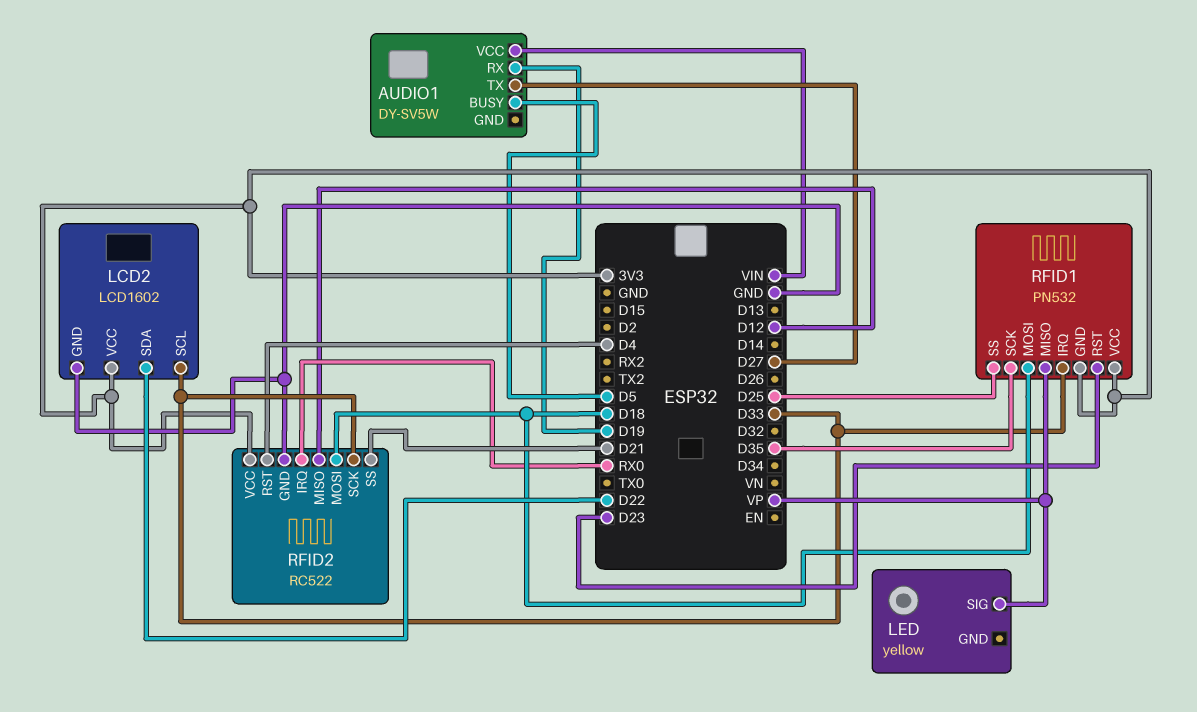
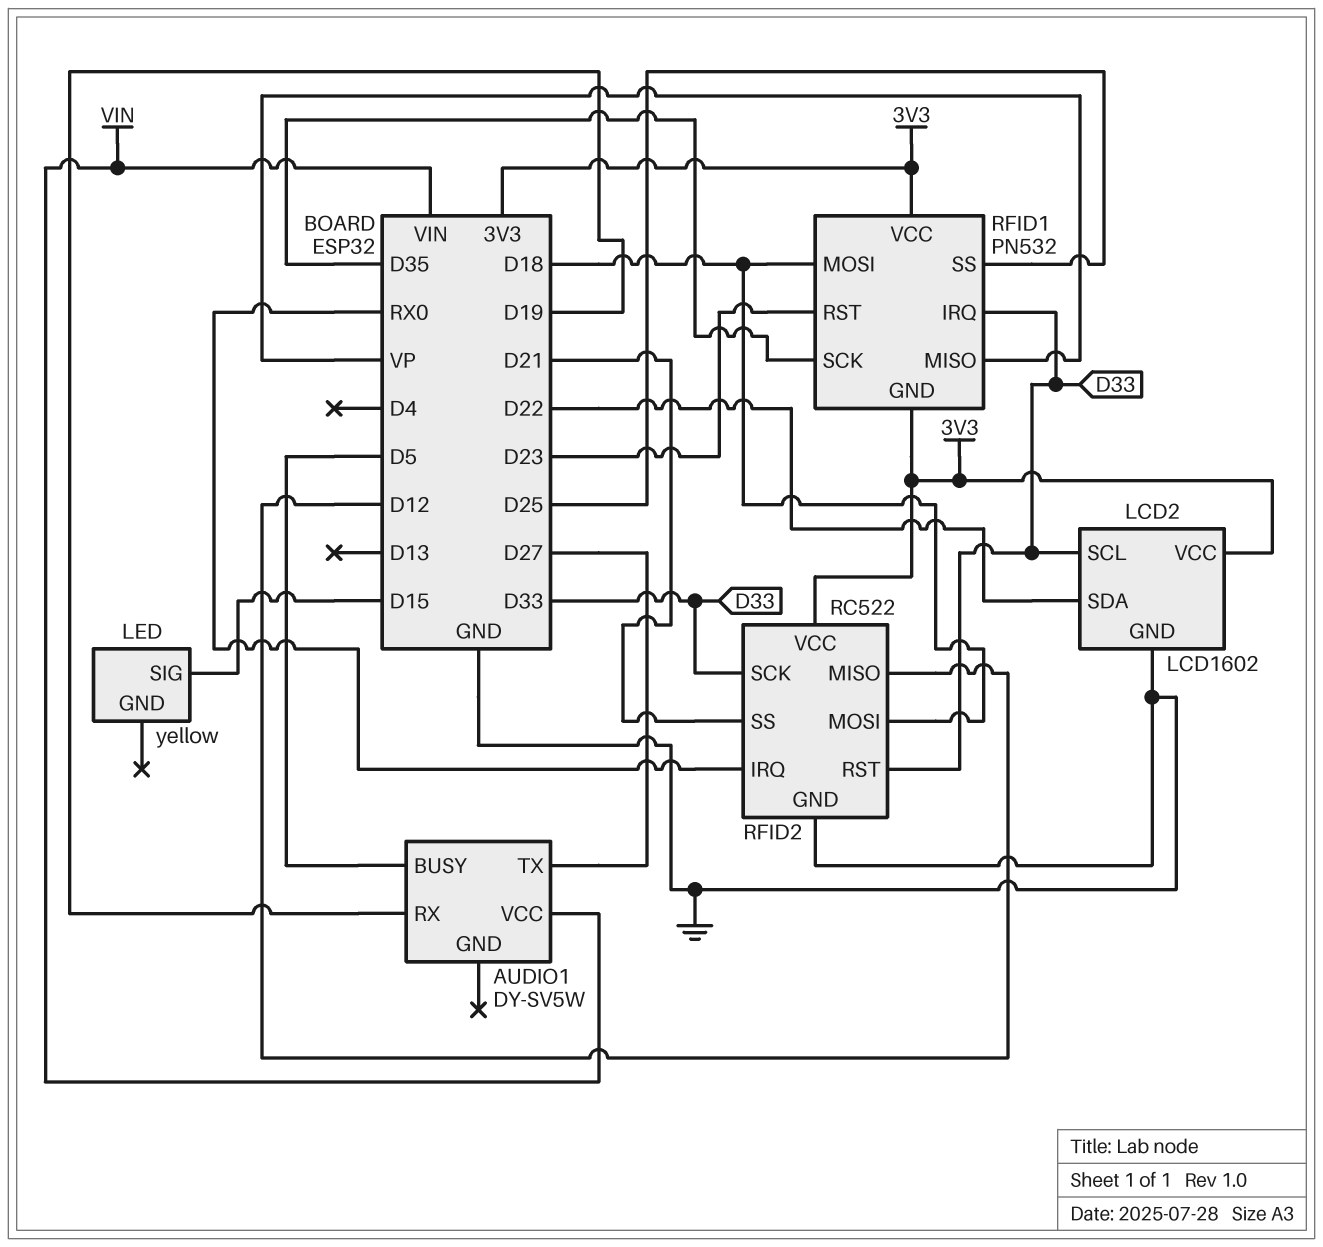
LED pin SIG: VP -> D15
RFID2 pin RST: D4 -> D33

